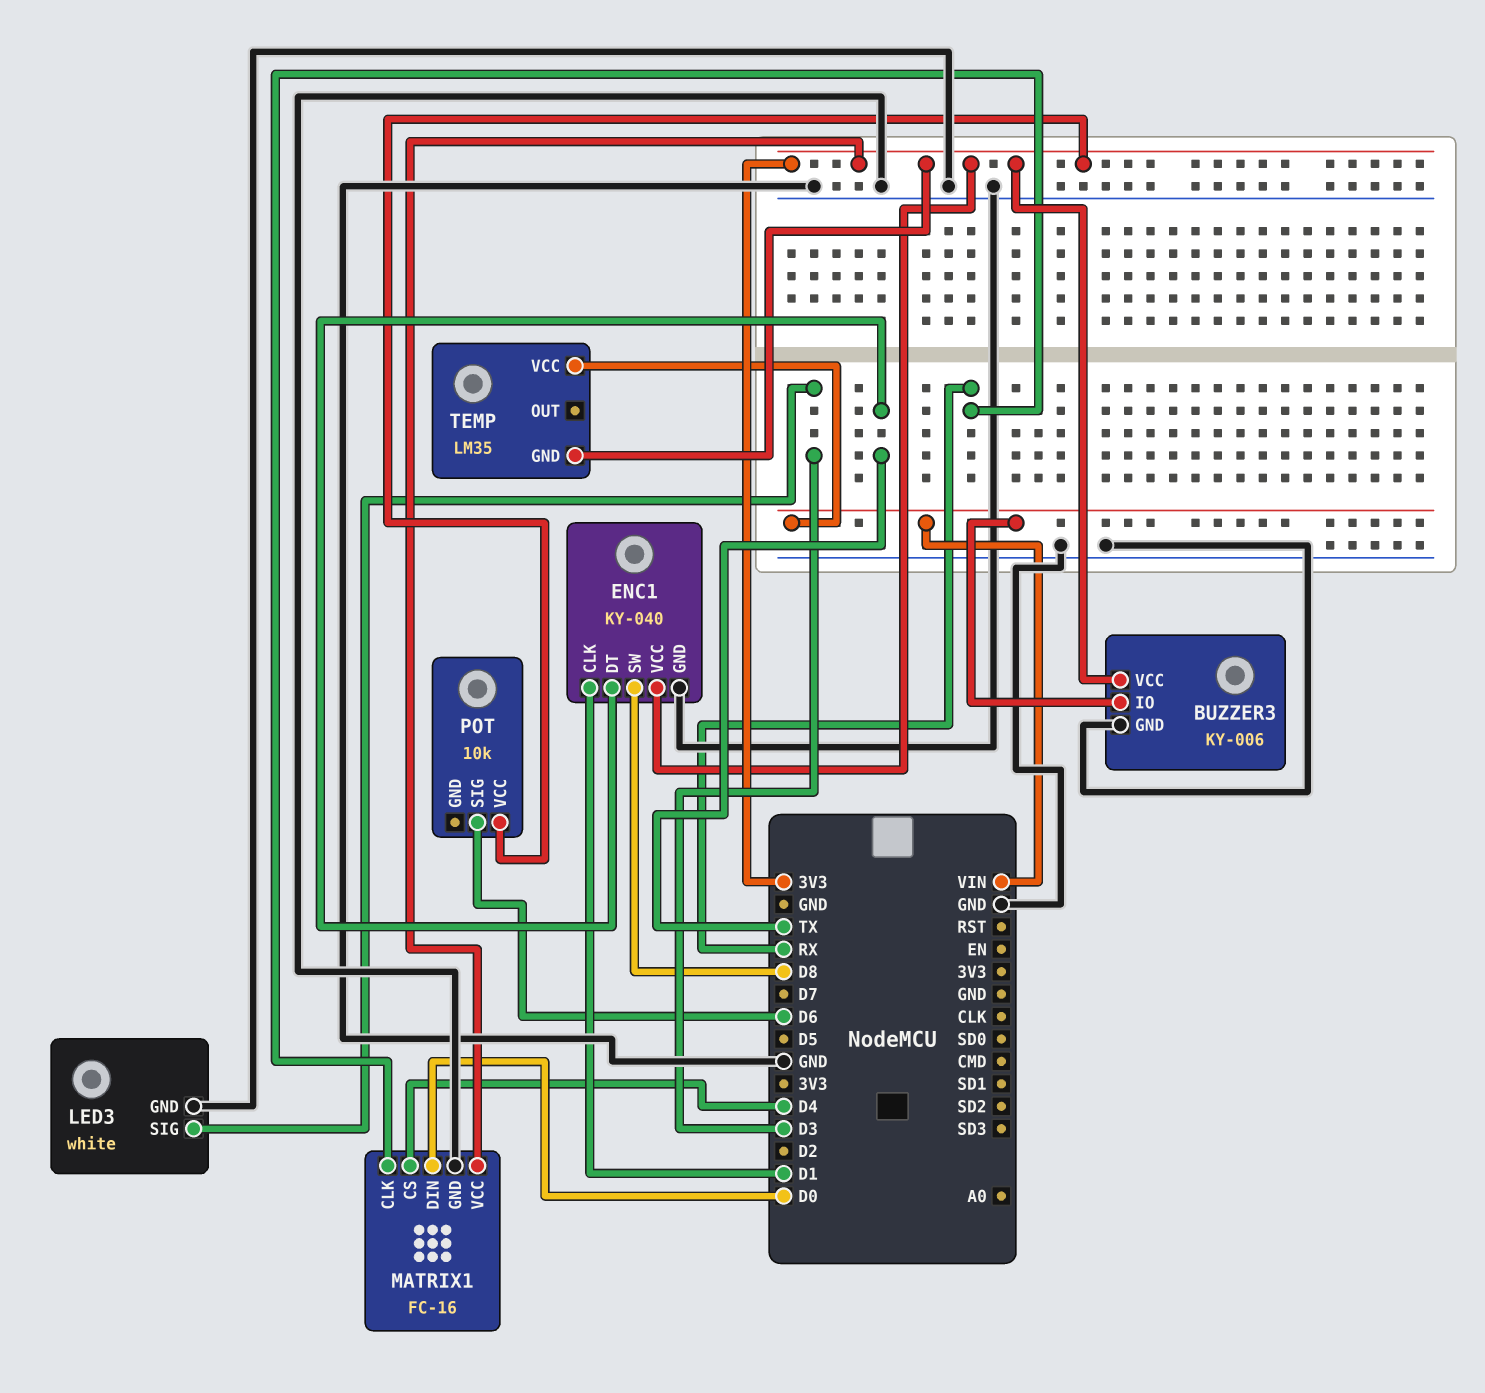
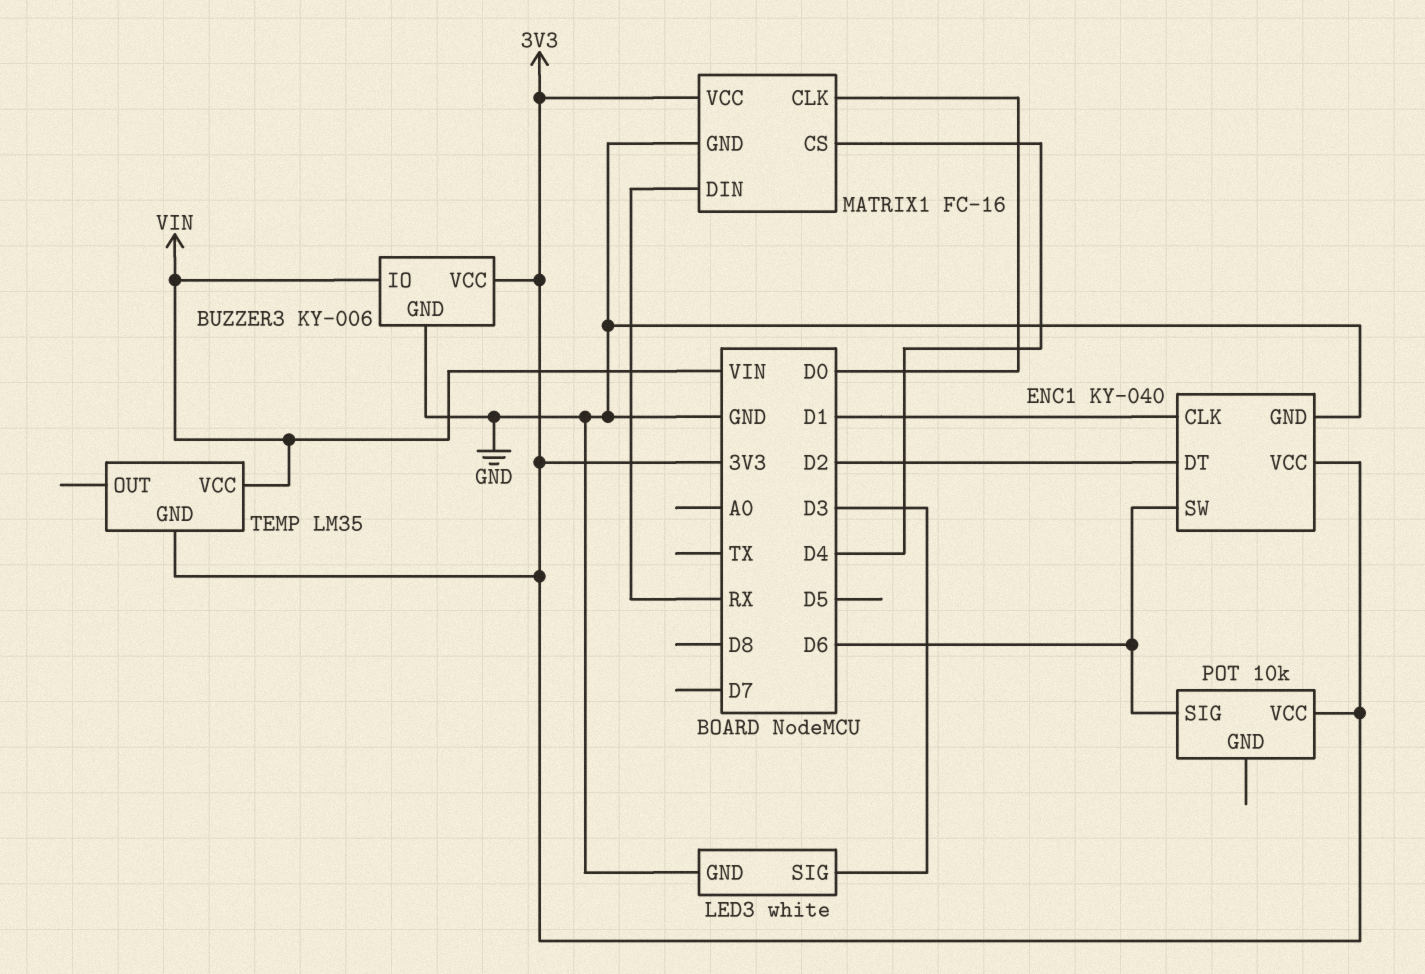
ENC1 pin DT: TX -> D2
ENC1 pin SW: D8 -> D6
MATRIX1 pin CLK: RX -> D0
MATRIX1 pin DIN: D0 -> RX

